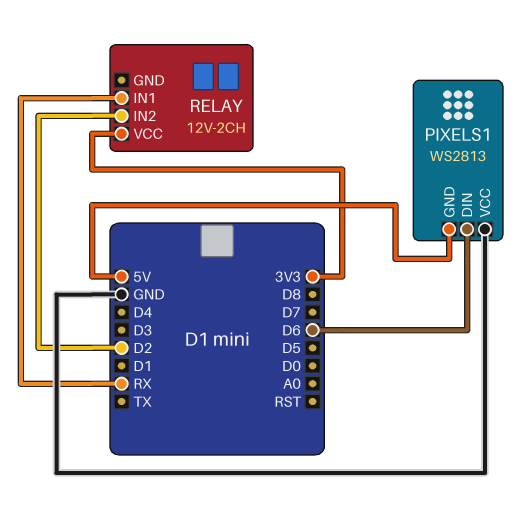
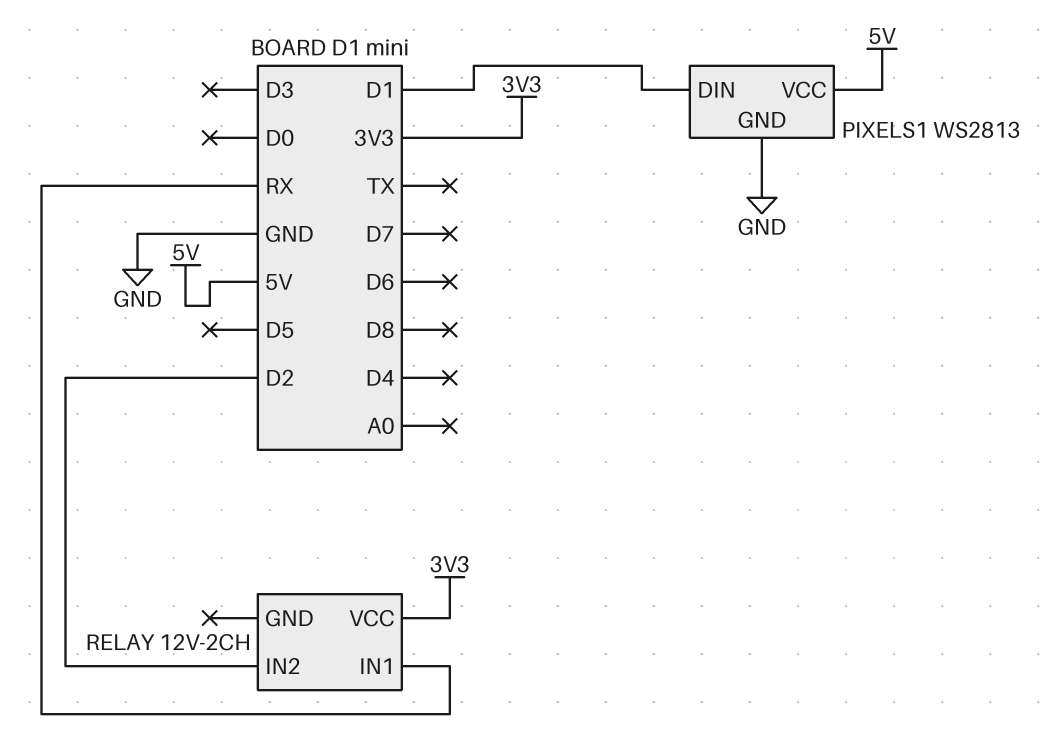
PIXELS1 pin DIN: D6 -> D1
PIXELS1 pin GND: 5V -> GND
PIXELS1 pin VCC: GND -> 5V

